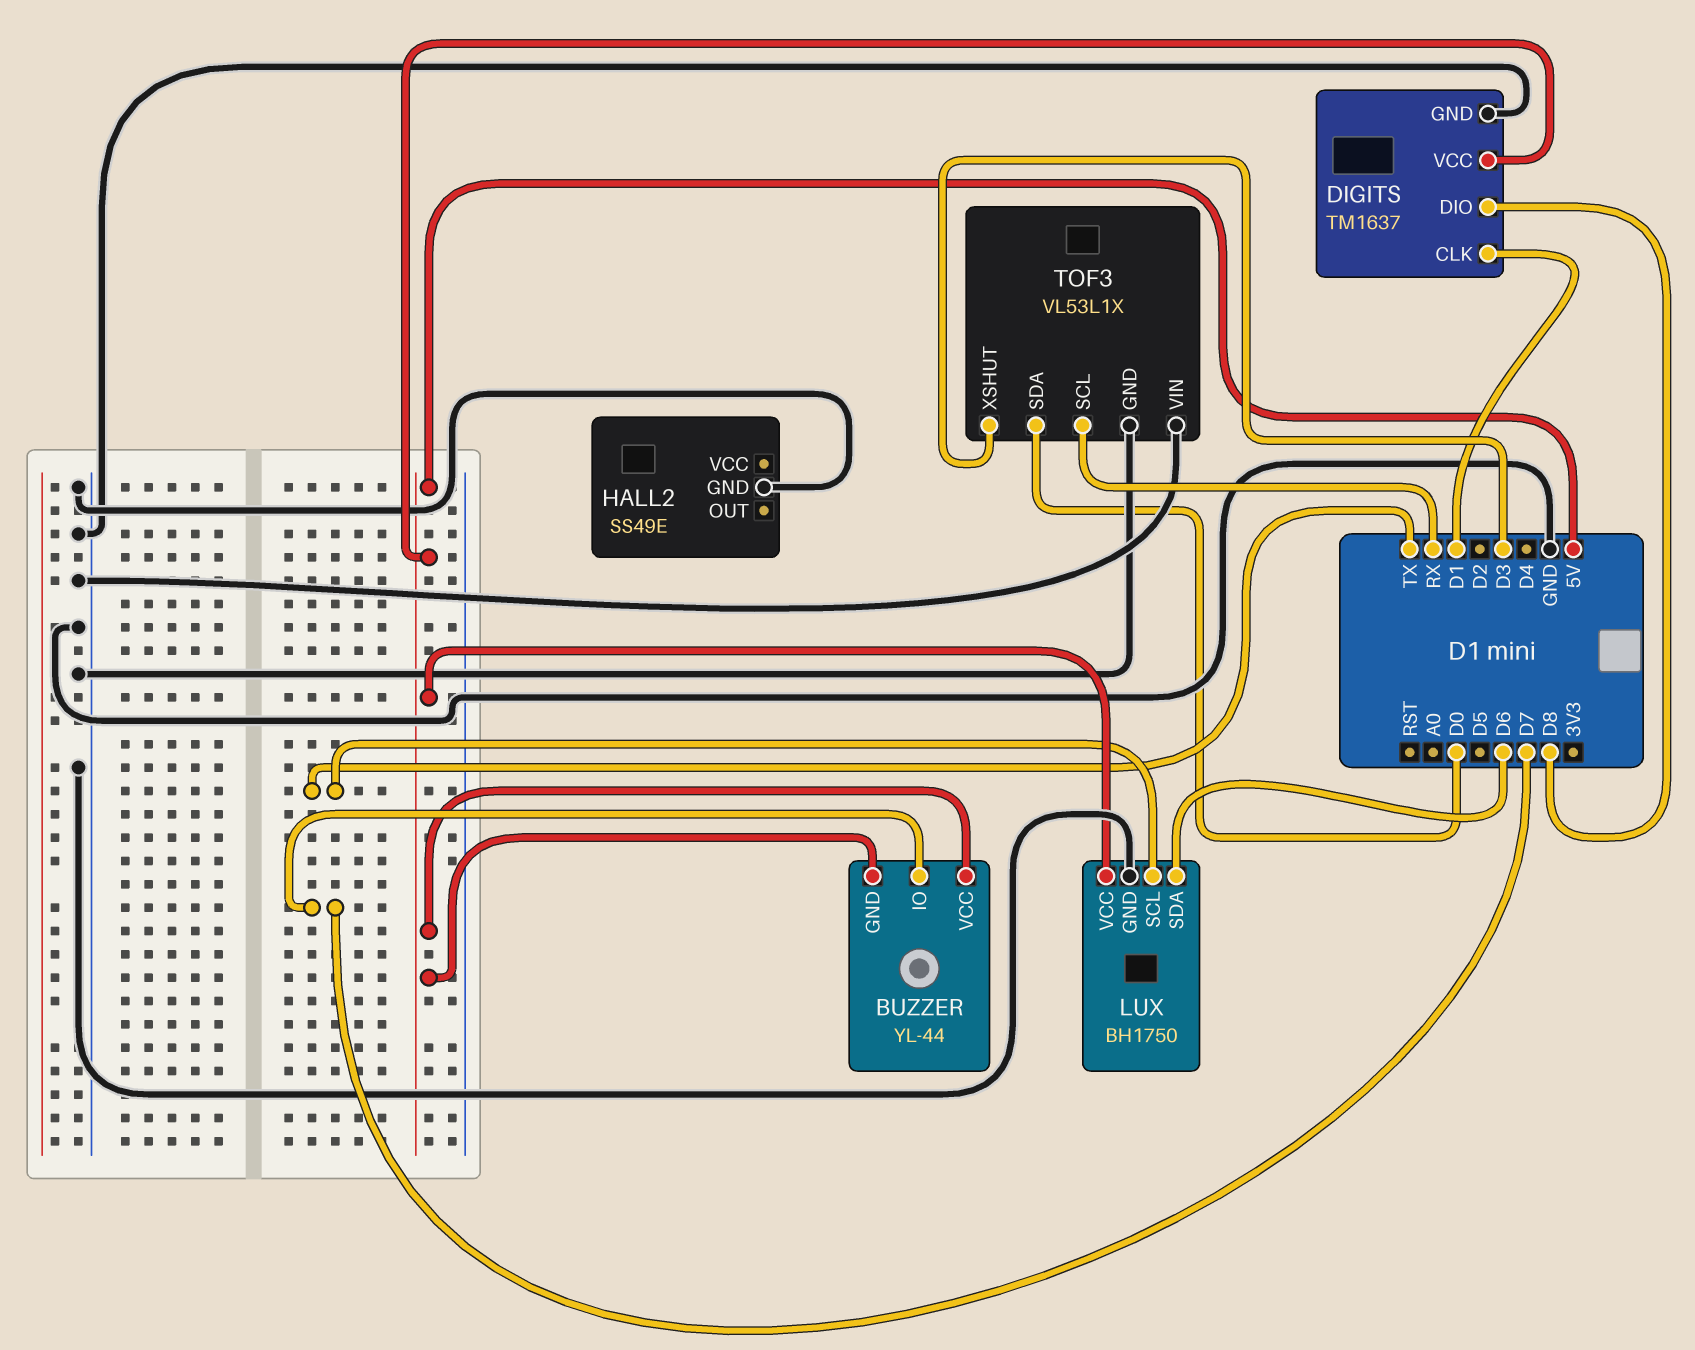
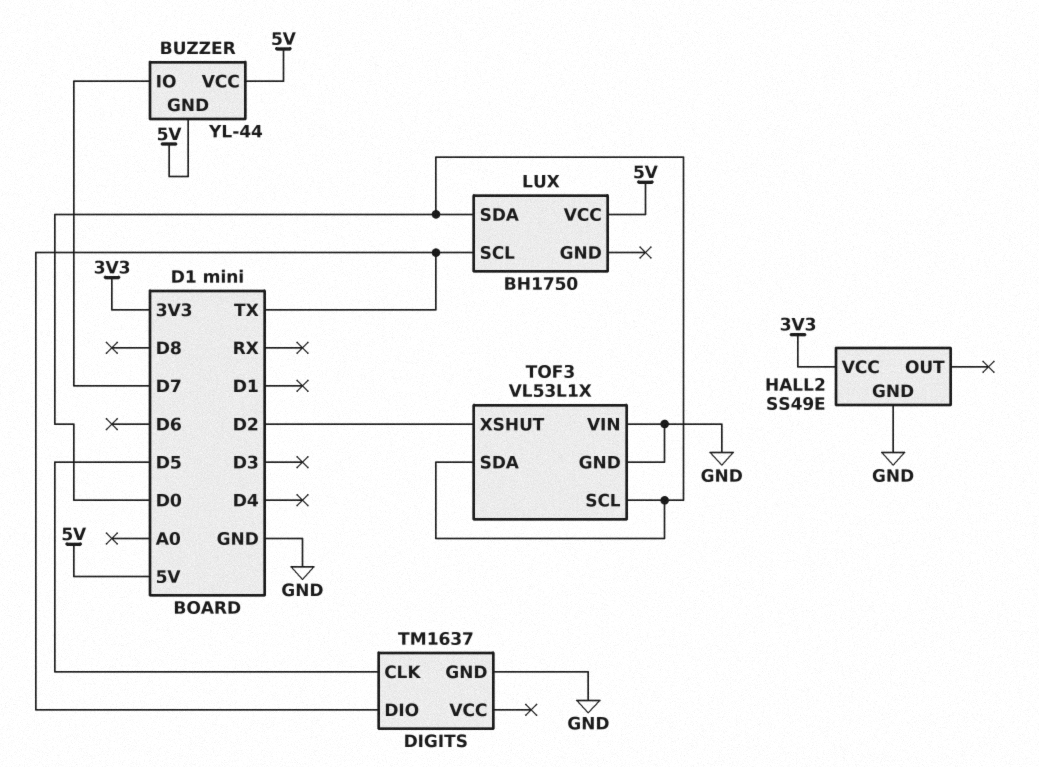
DIGITS pin CLK: D1 -> D5
DIGITS pin DIO: D8 -> TX
DIGITS pin VCC: 5V -> none
HALL2 pin VCC: none -> 3V3
LUX pin GND: GND -> none
LUX pin SDA: D6 -> D0
TOF3 pin SCL: RX -> D0
TOF3 pin XSHUT: D3 -> D2

